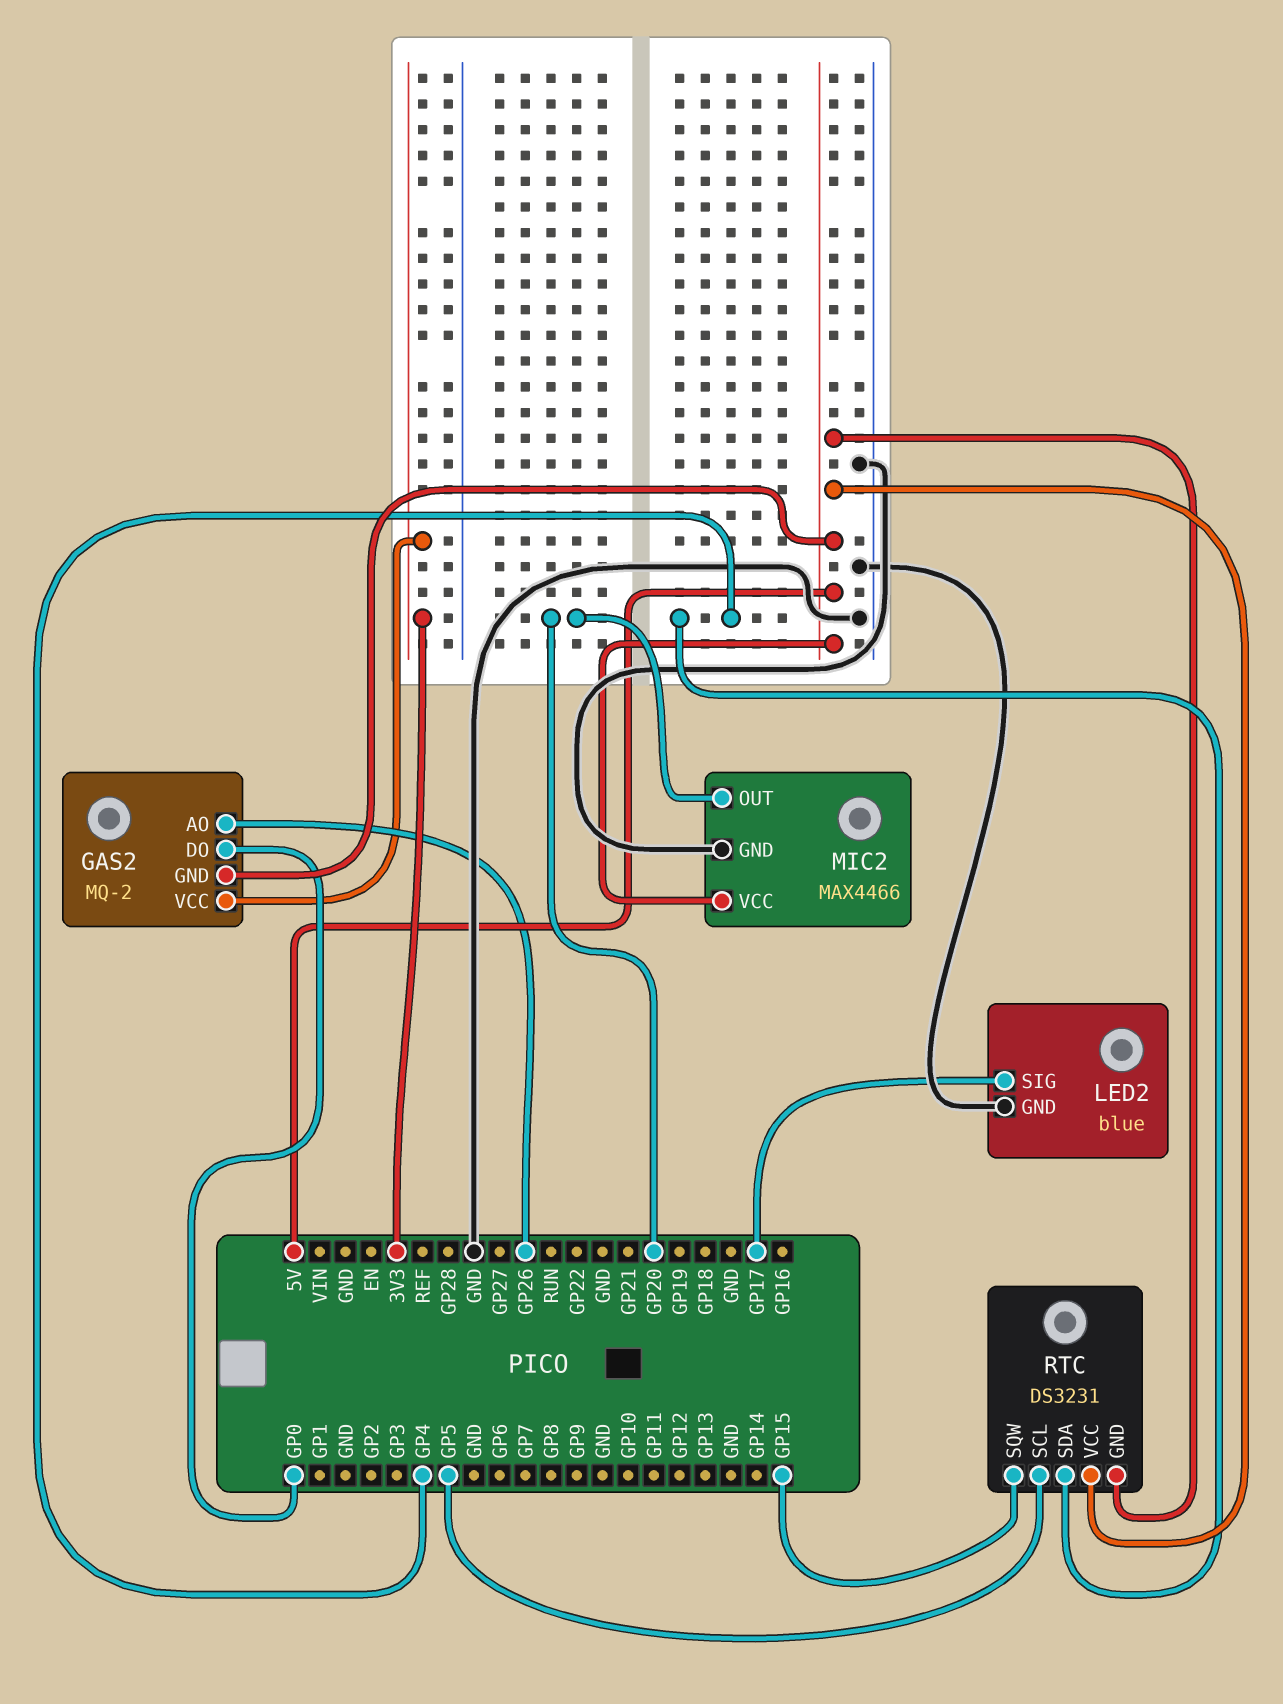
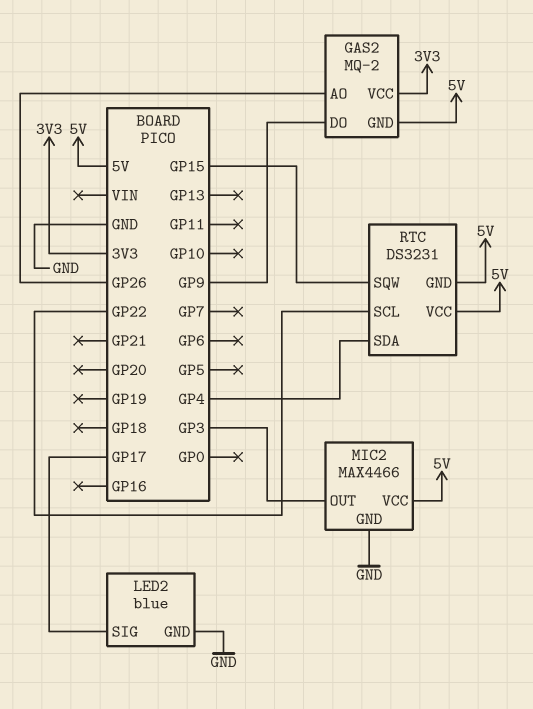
GAS2 pin DO: GP0 -> GP9
MIC2 pin OUT: GP20 -> GP3
RTC pin SCL: GP5 -> GP22

